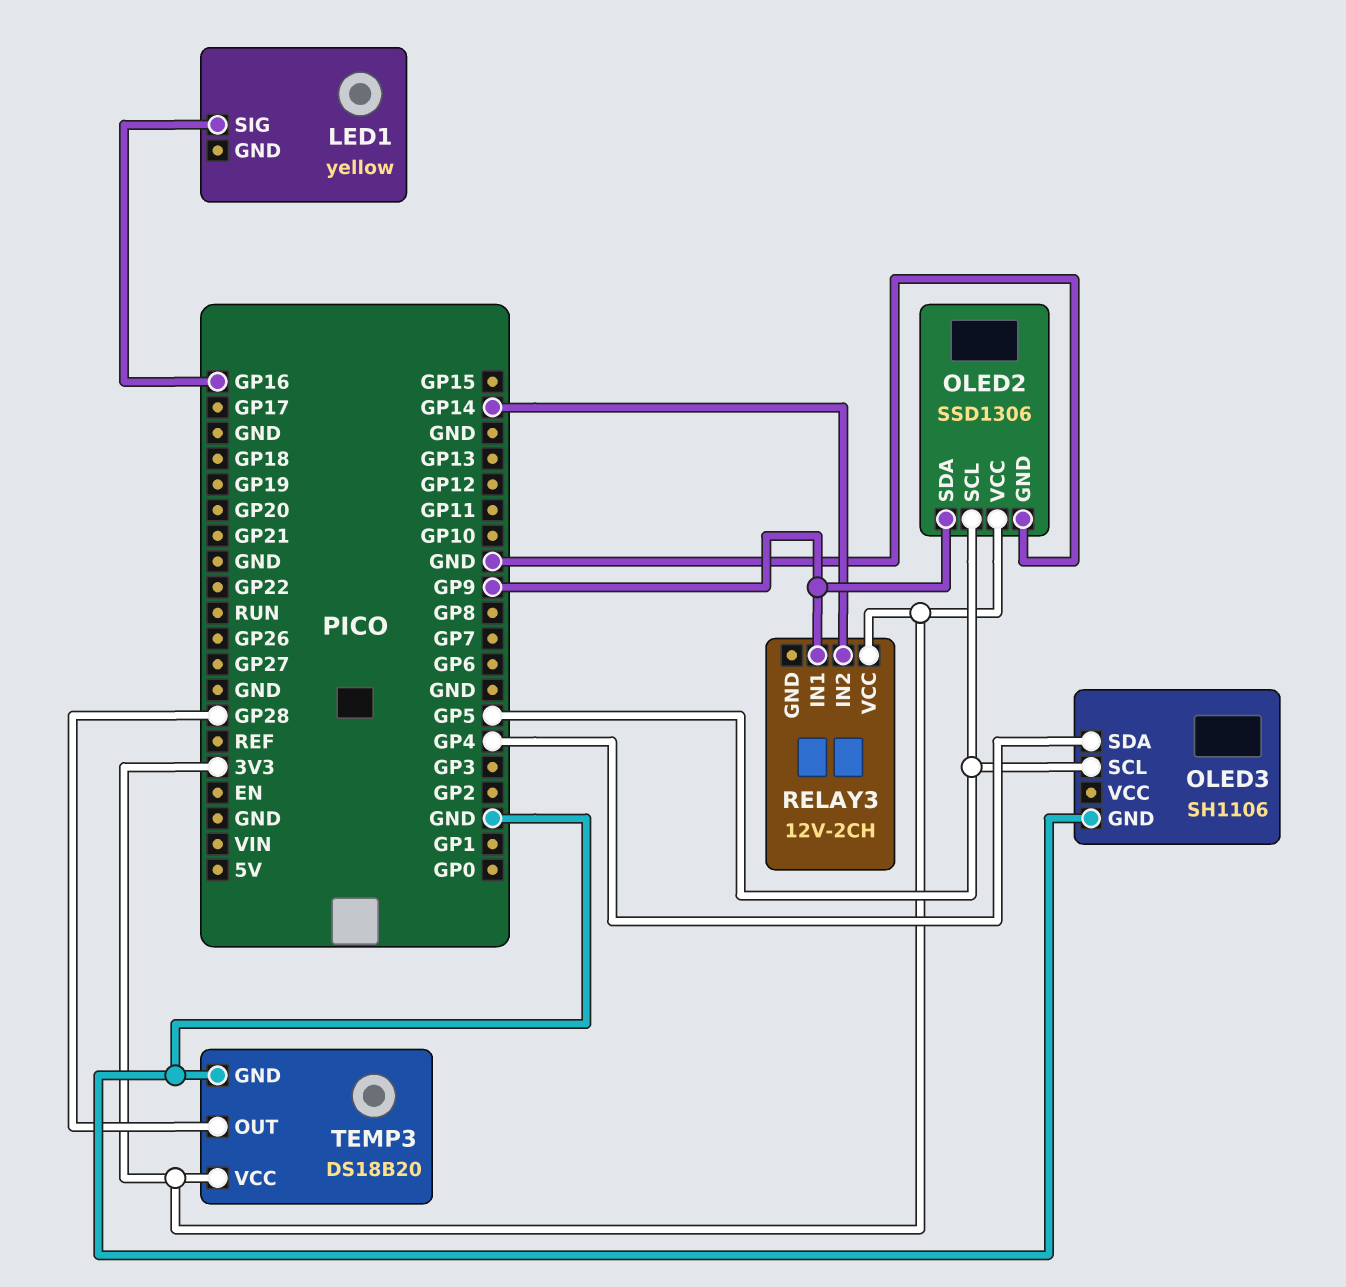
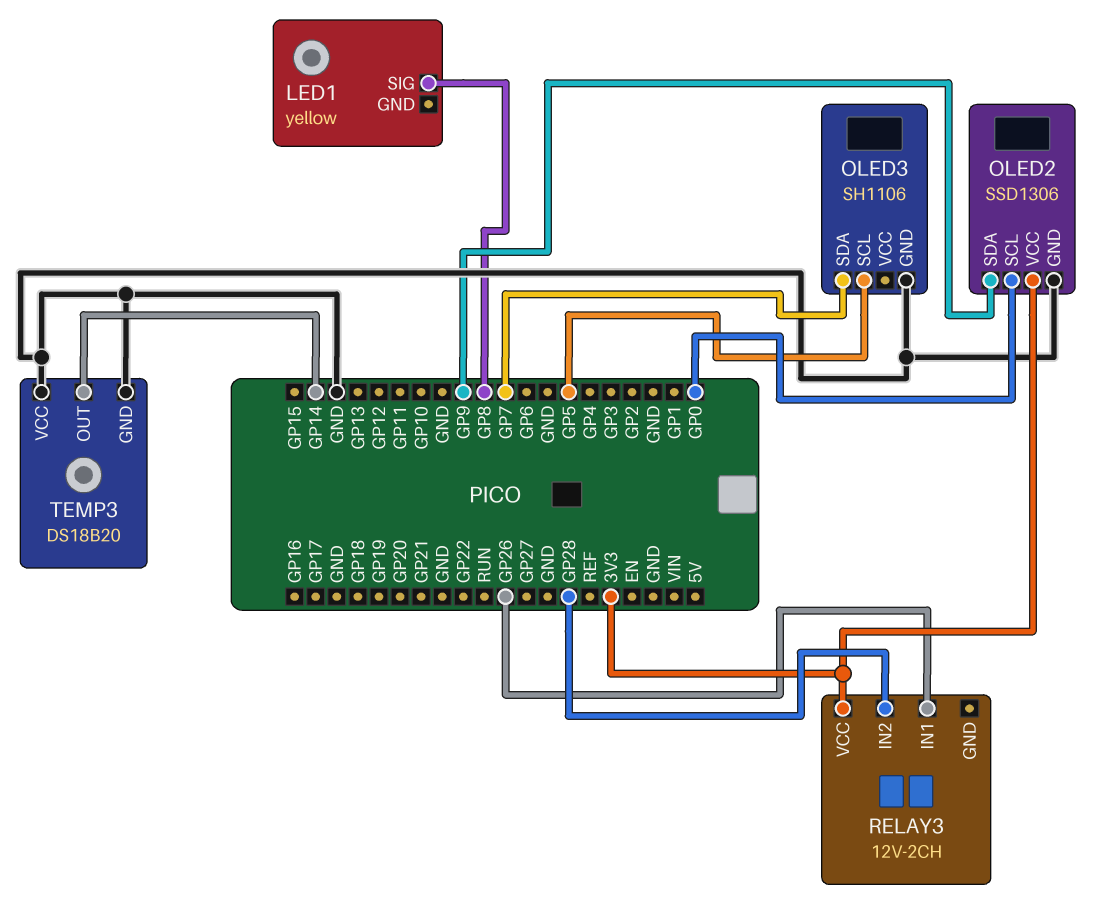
LED1 pin SIG: GP16 -> GP8
OLED2 pin SCL: GP5 -> GP0
OLED3 pin SDA: GP4 -> GP7
RELAY3 pin IN1: GP9 -> GP26
RELAY3 pin IN2: GP14 -> GP28
TEMP3 pin OUT: GP28 -> GP14
TEMP3 pin VCC: 3V3 -> GND

